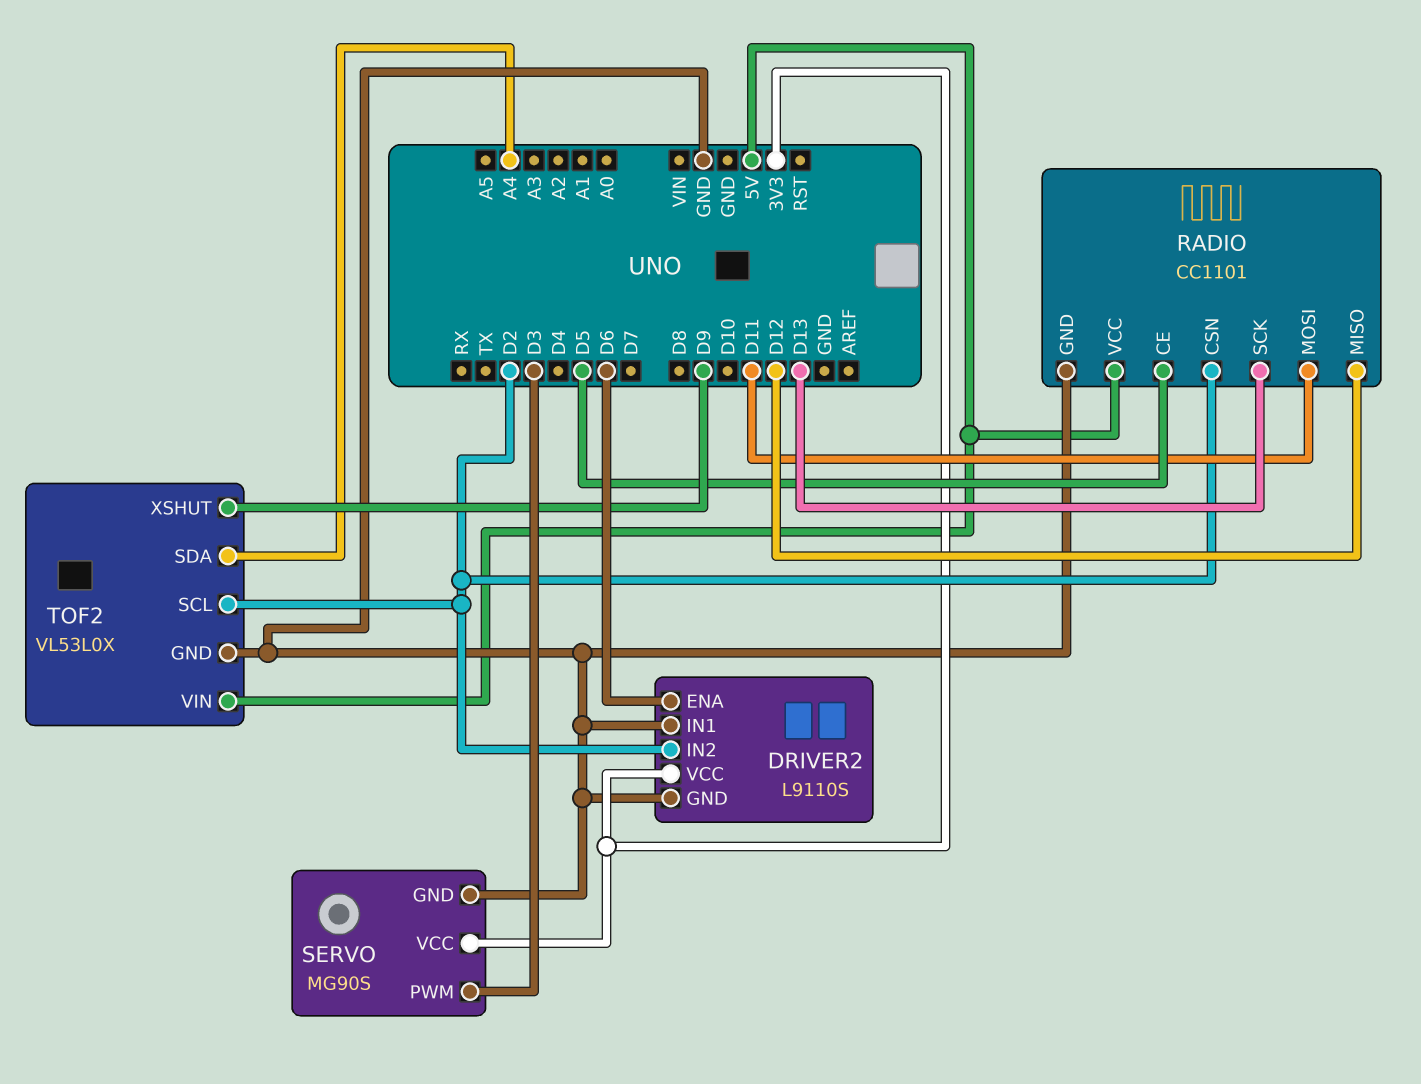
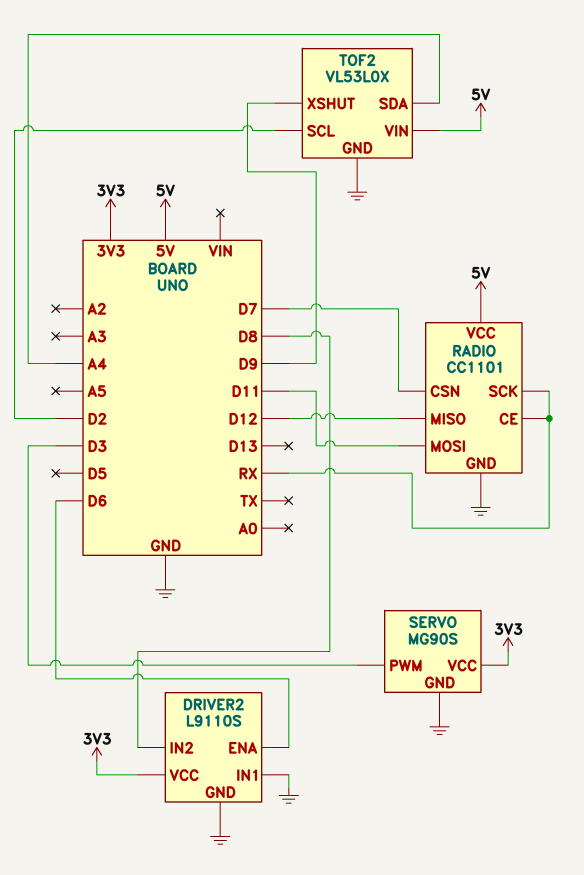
DRIVER2 pin IN2: D2 -> D8
RADIO pin CE: D5 -> RX
RADIO pin CSN: D2 -> D7
RADIO pin SCK: D13 -> RX

